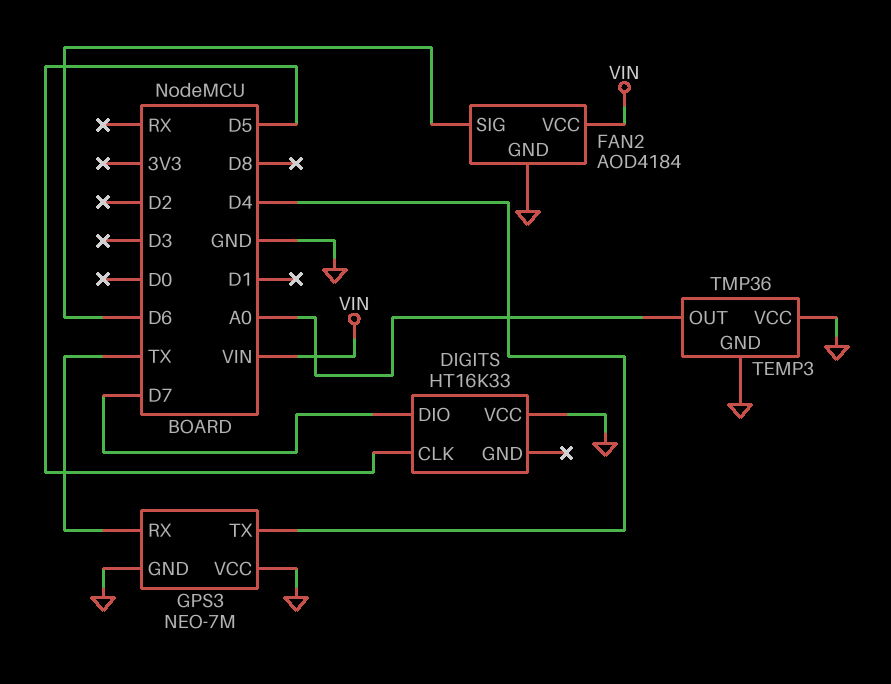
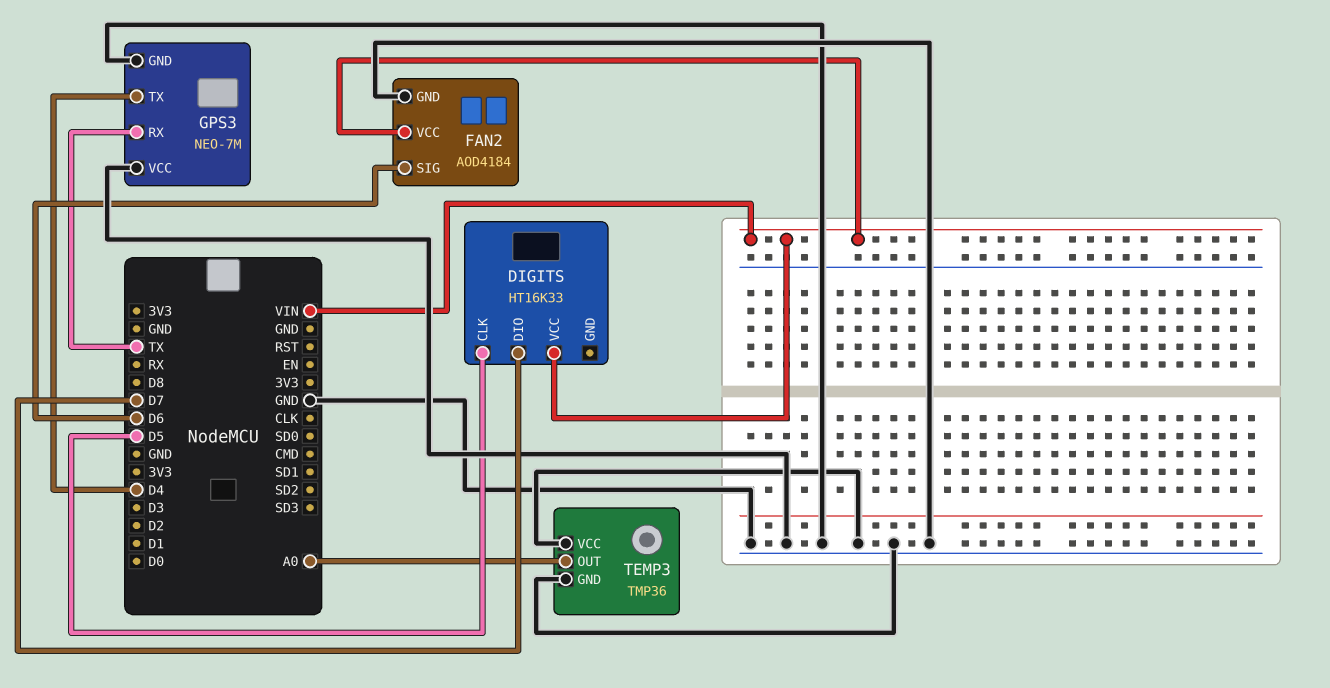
DIGITS pin VCC: GND -> VIN

